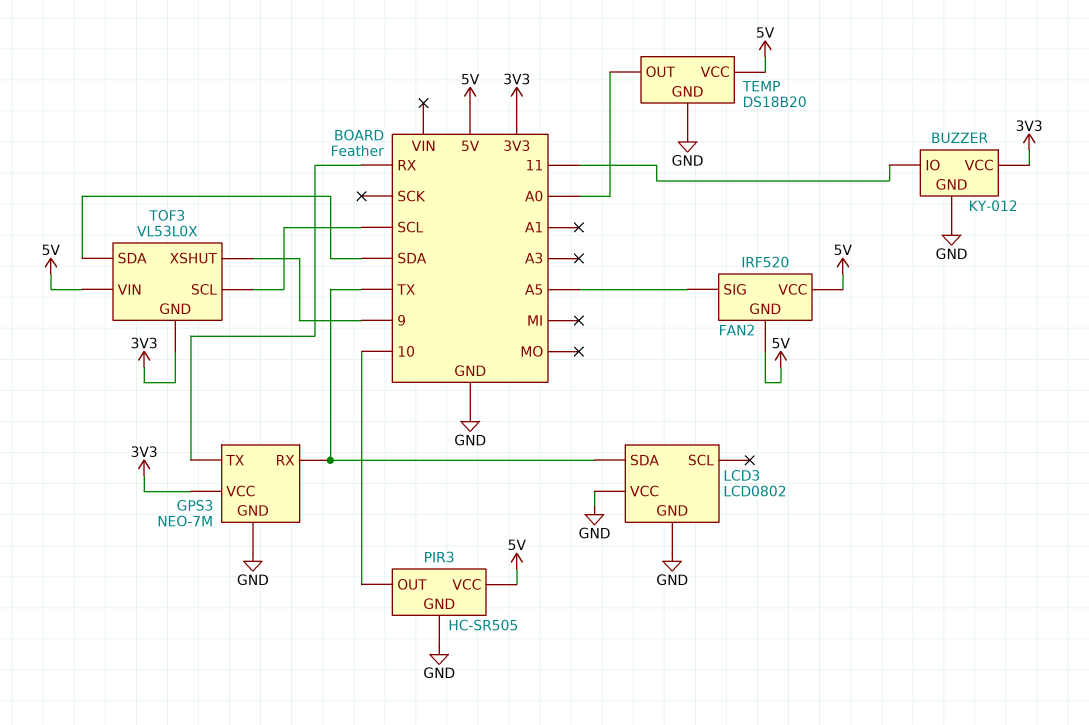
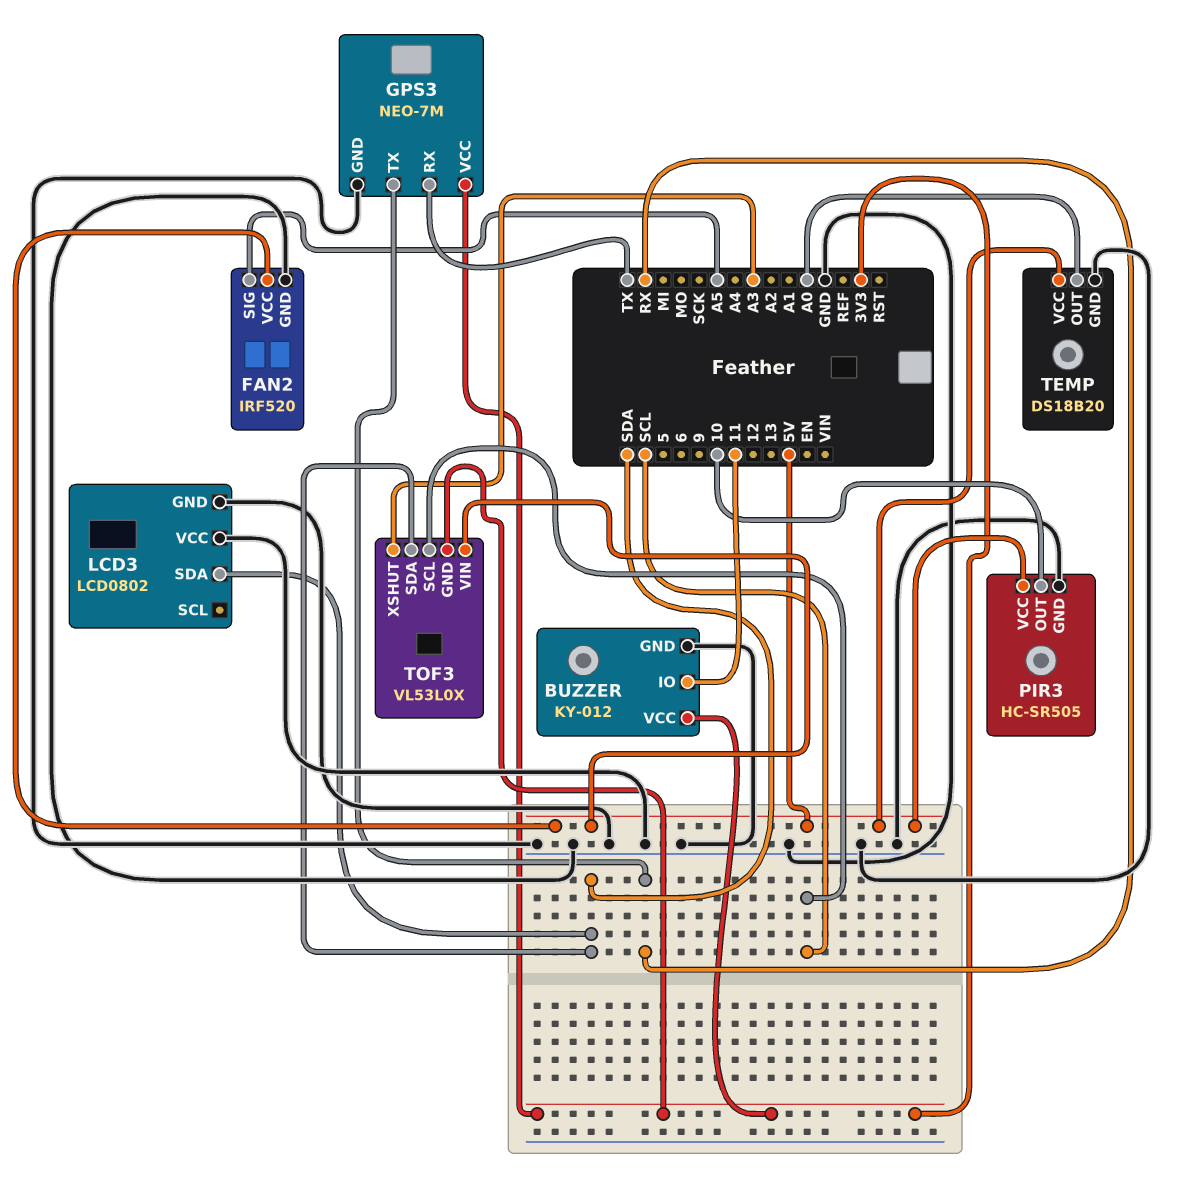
FAN2 pin GND: 5V -> GND
LCD3 pin SDA: TX -> SDA
TOF3 pin XSHUT: 9 -> A3

